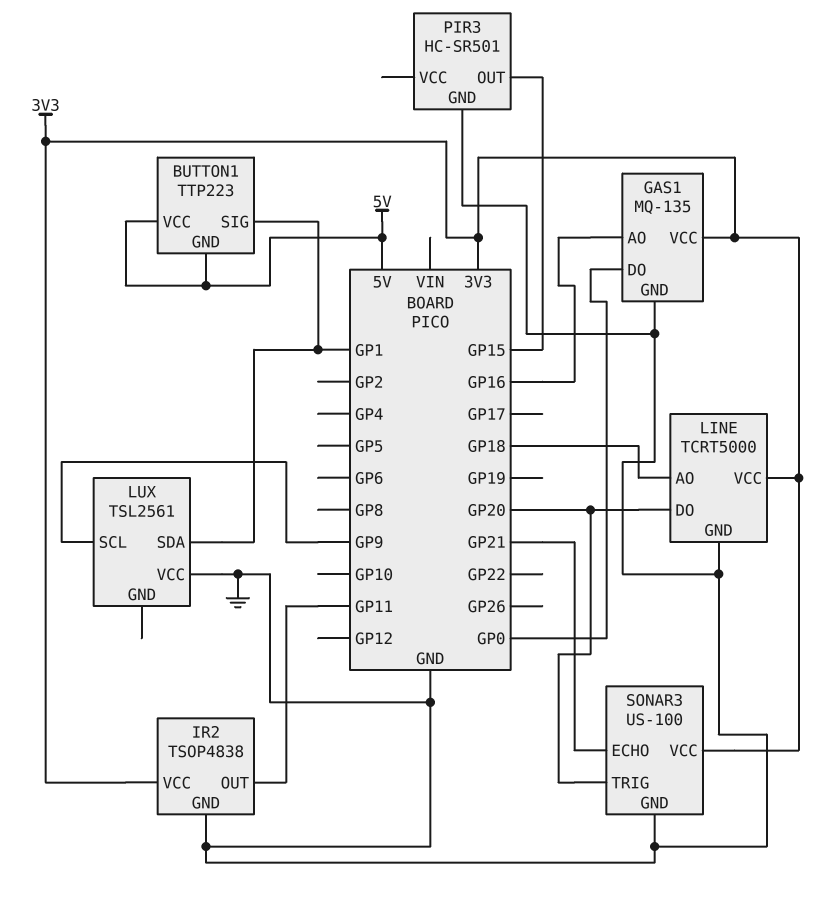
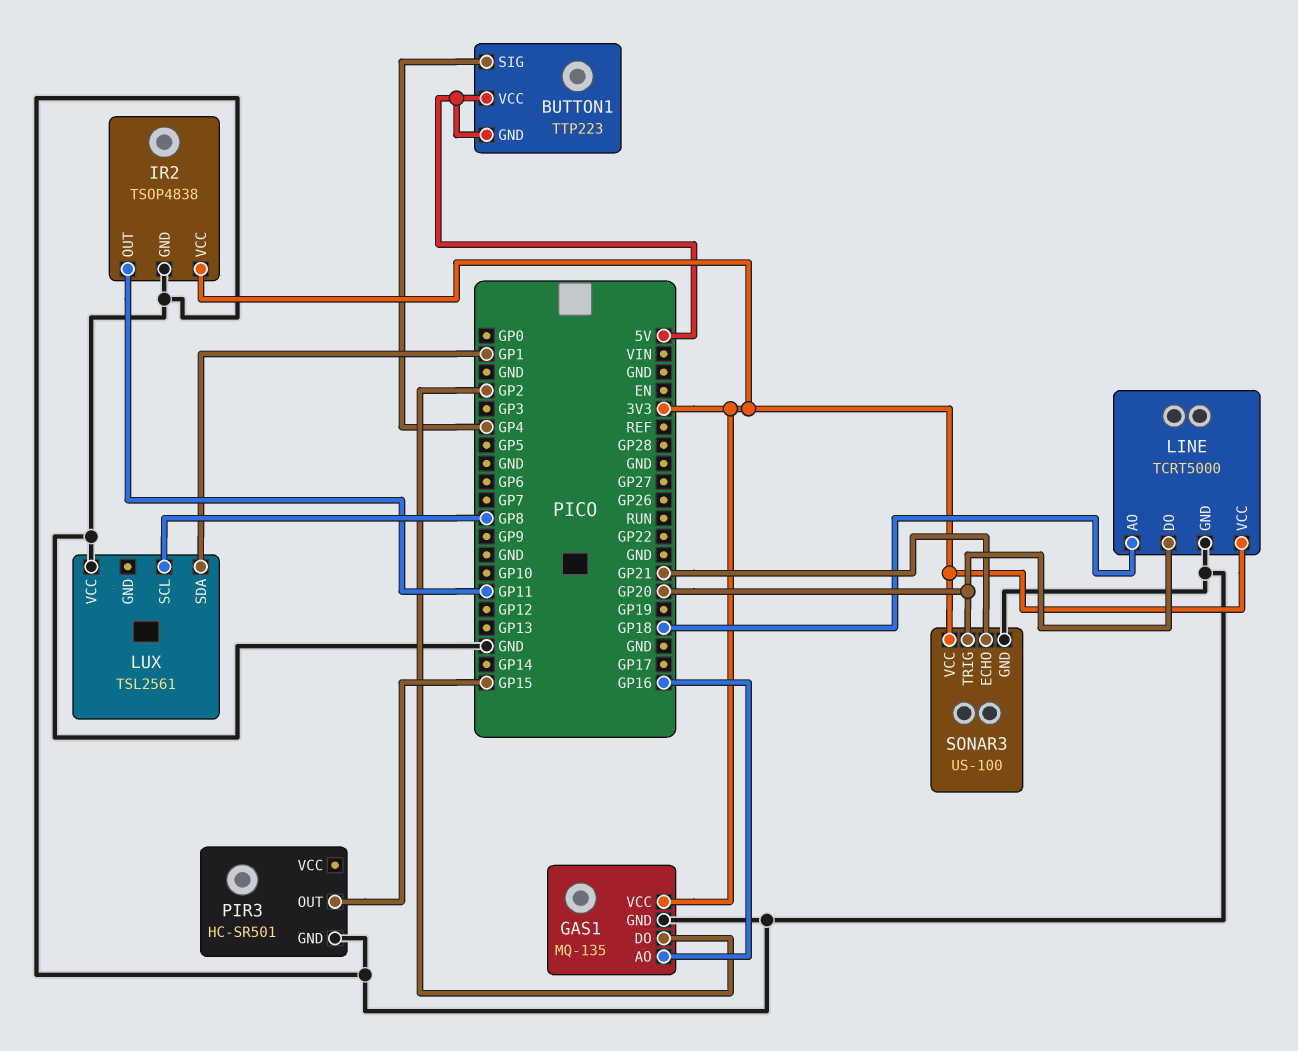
BUTTON1 pin SIG: GP1 -> GP4
GAS1 pin DO: GP0 -> GP2
LUX pin SCL: GP9 -> GP8

